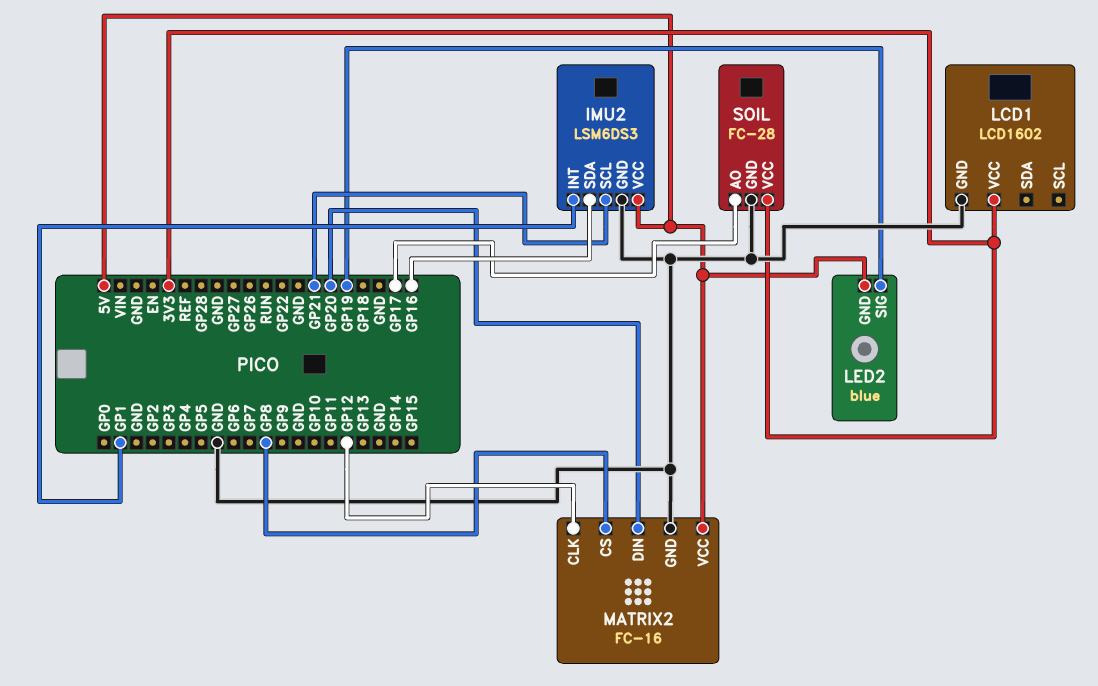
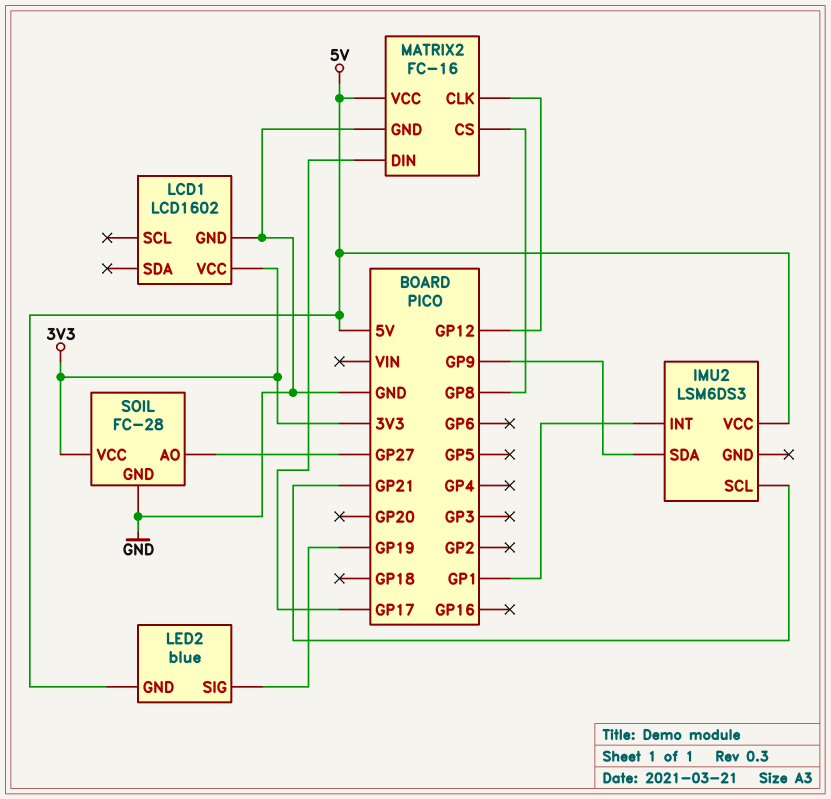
IMU2 pin GND: GND -> none
IMU2 pin SDA: GP16 -> GP9
MATRIX2 pin DIN: GP20 -> GP17
SOIL pin AO: GP17 -> GP27

